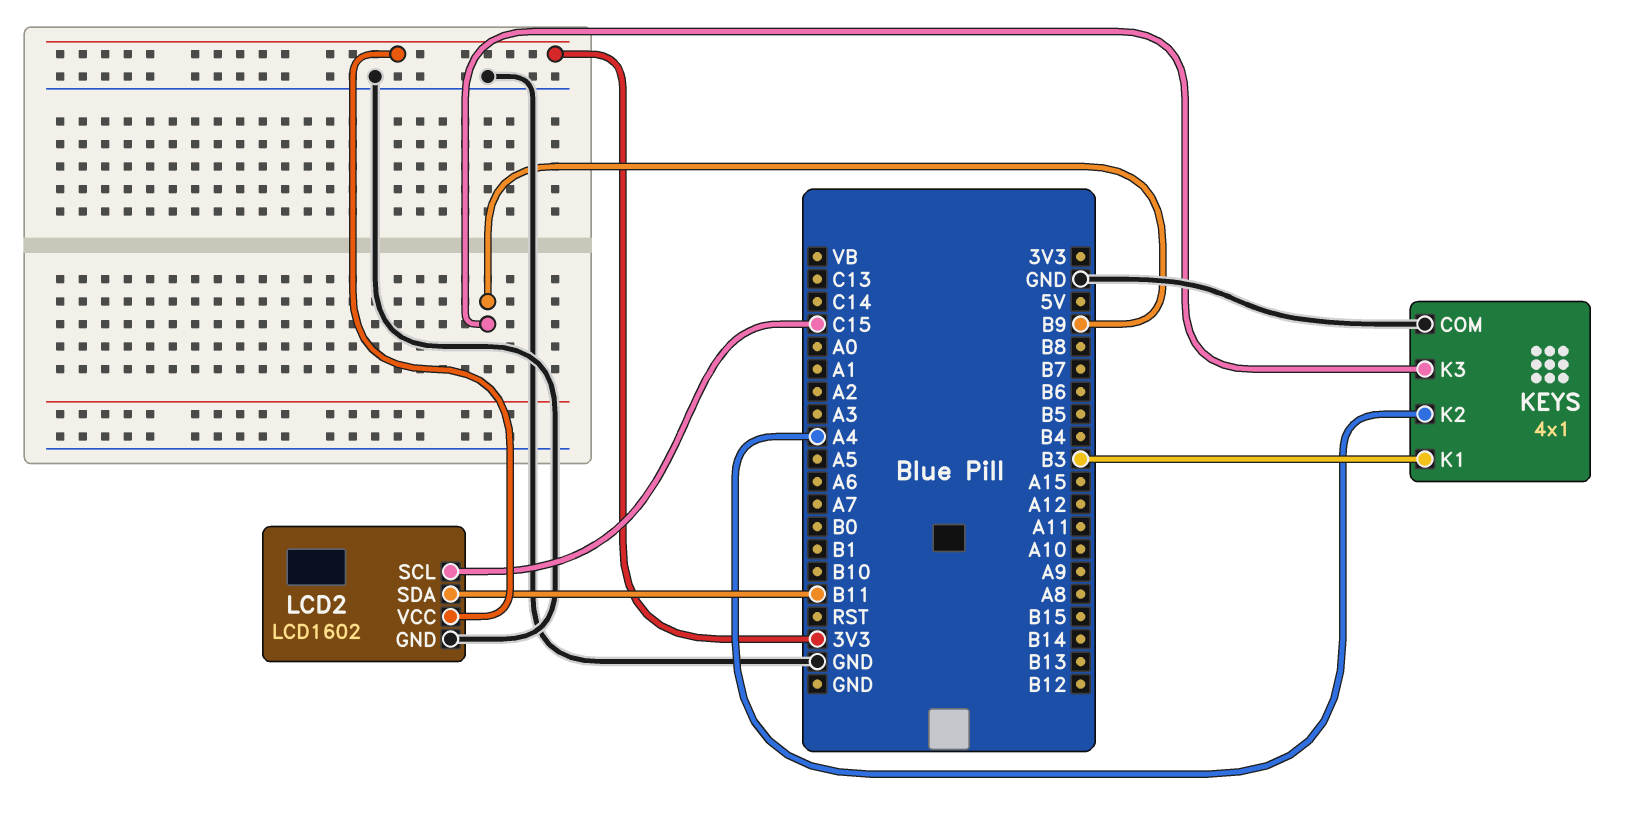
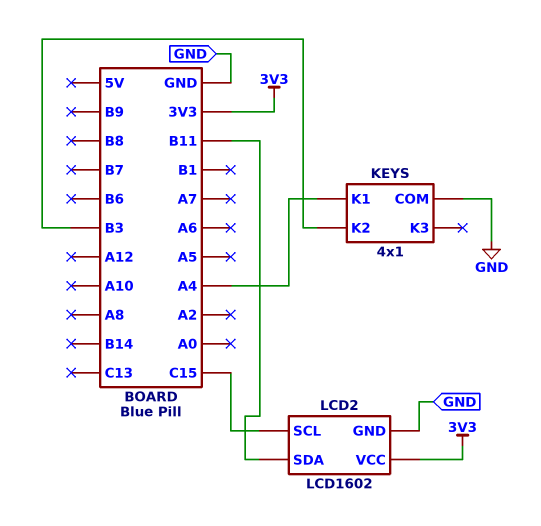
KEYS pin K1: B3 -> A4
KEYS pin K2: A4 -> B3
KEYS pin K3: B9 -> none

